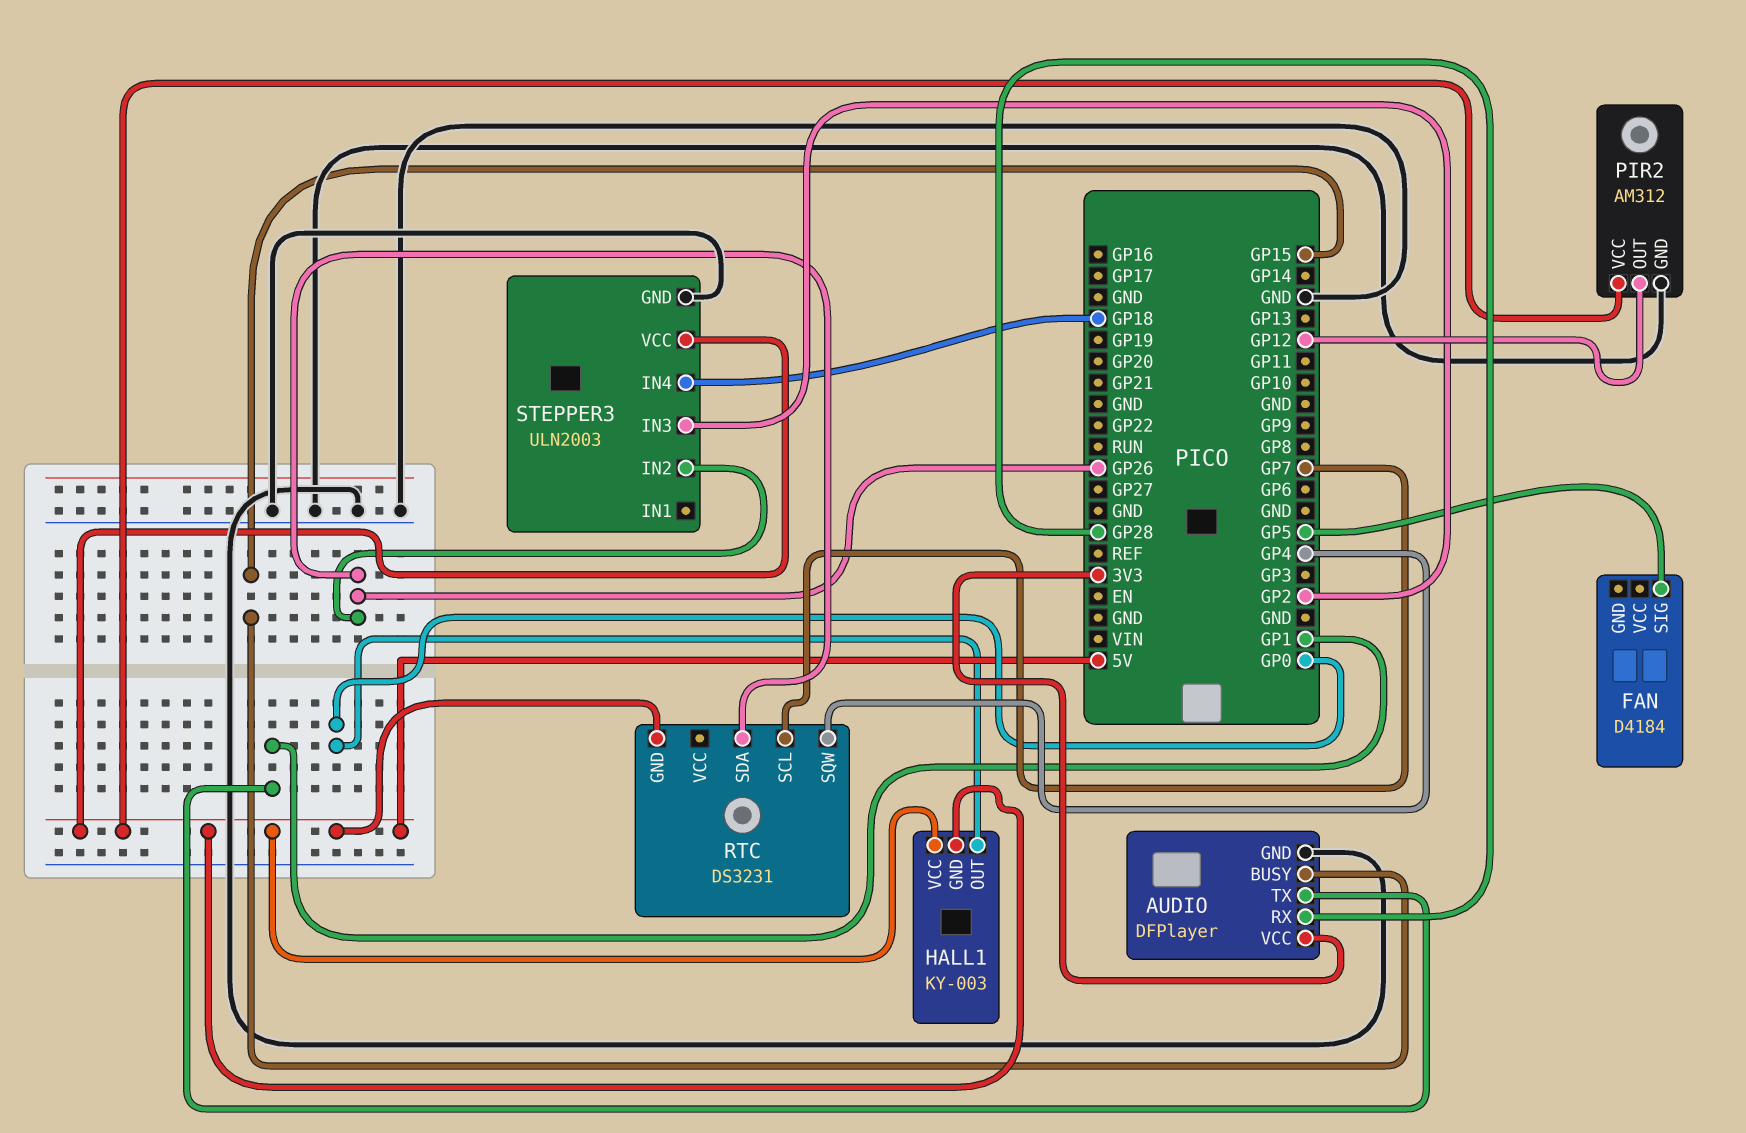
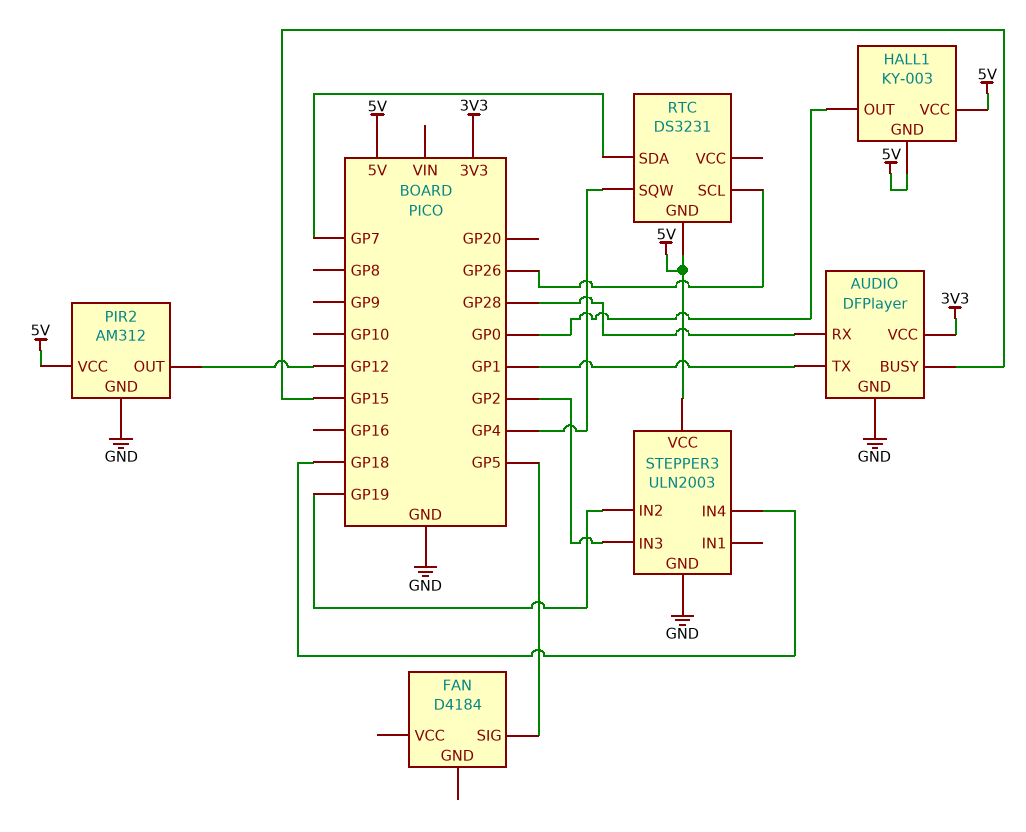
RTC pin SCL: GP7 -> GP26
RTC pin SDA: GP26 -> GP7
STEPPER3 pin IN2: GP26 -> GP19

